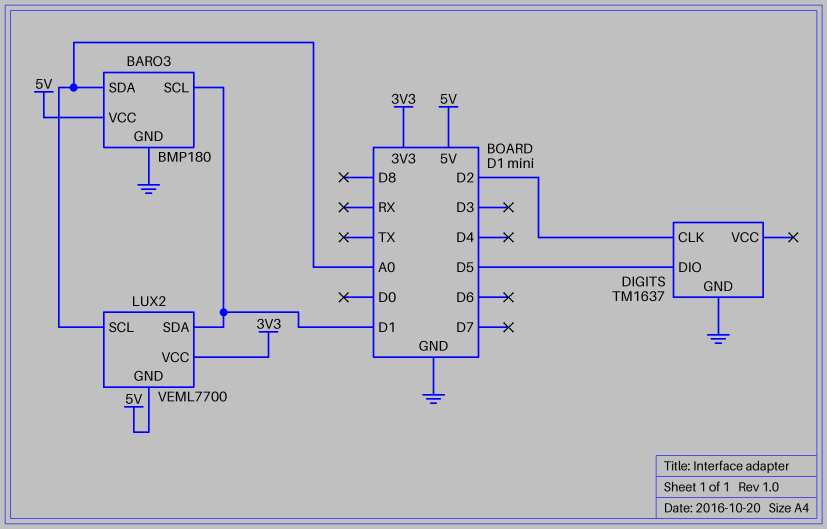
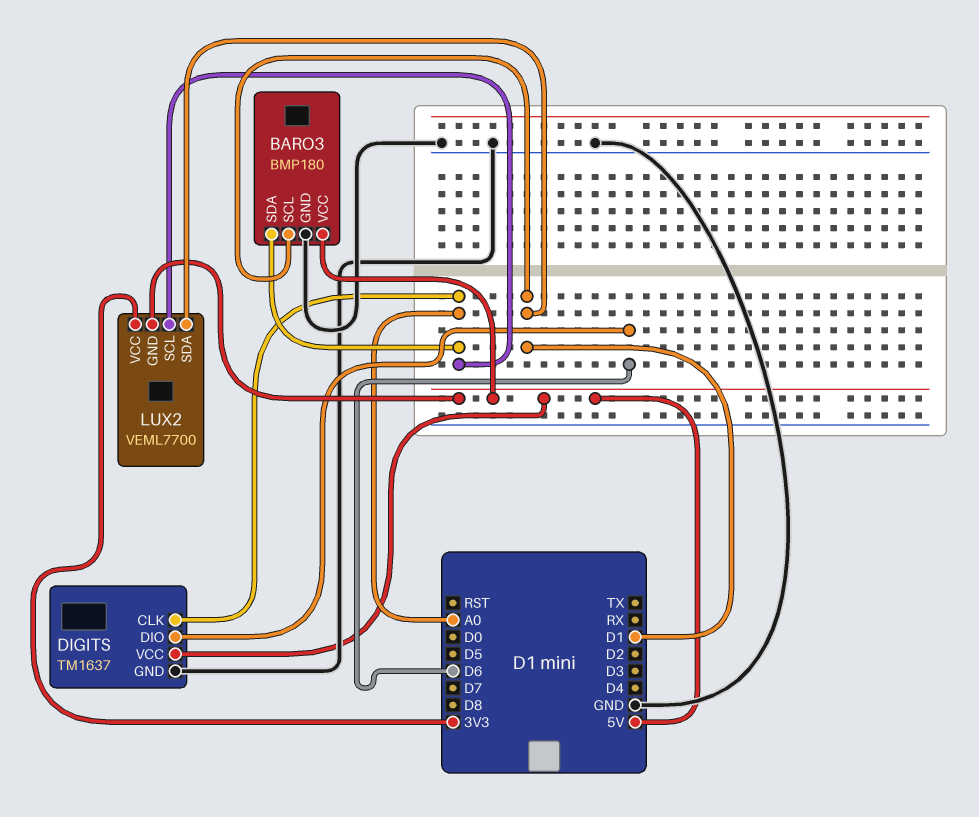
DIGITS pin CLK: D2 -> A0
DIGITS pin DIO: D5 -> D6
DIGITS pin VCC: none -> 5V

